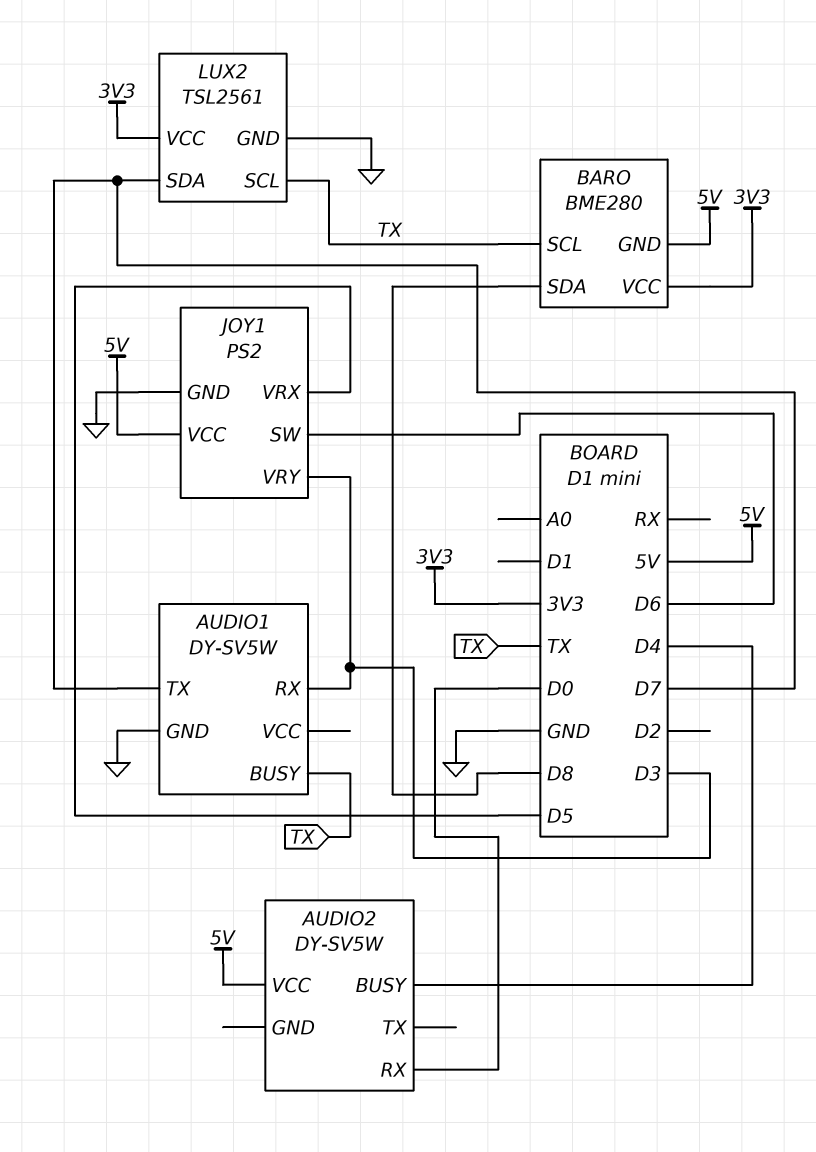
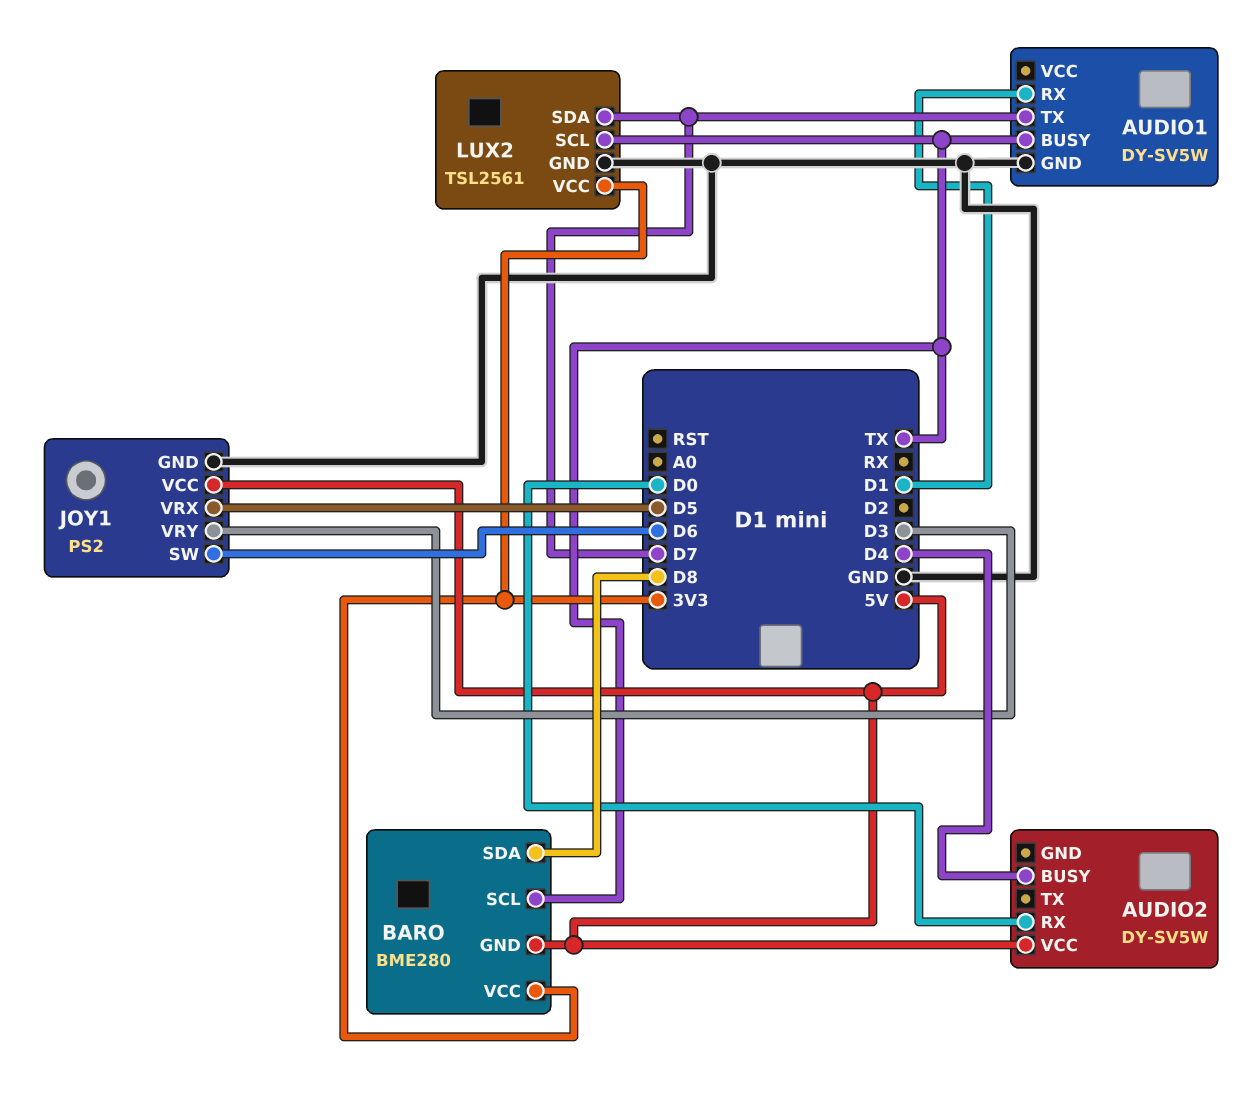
AUDIO1 pin RX: D3 -> D1

